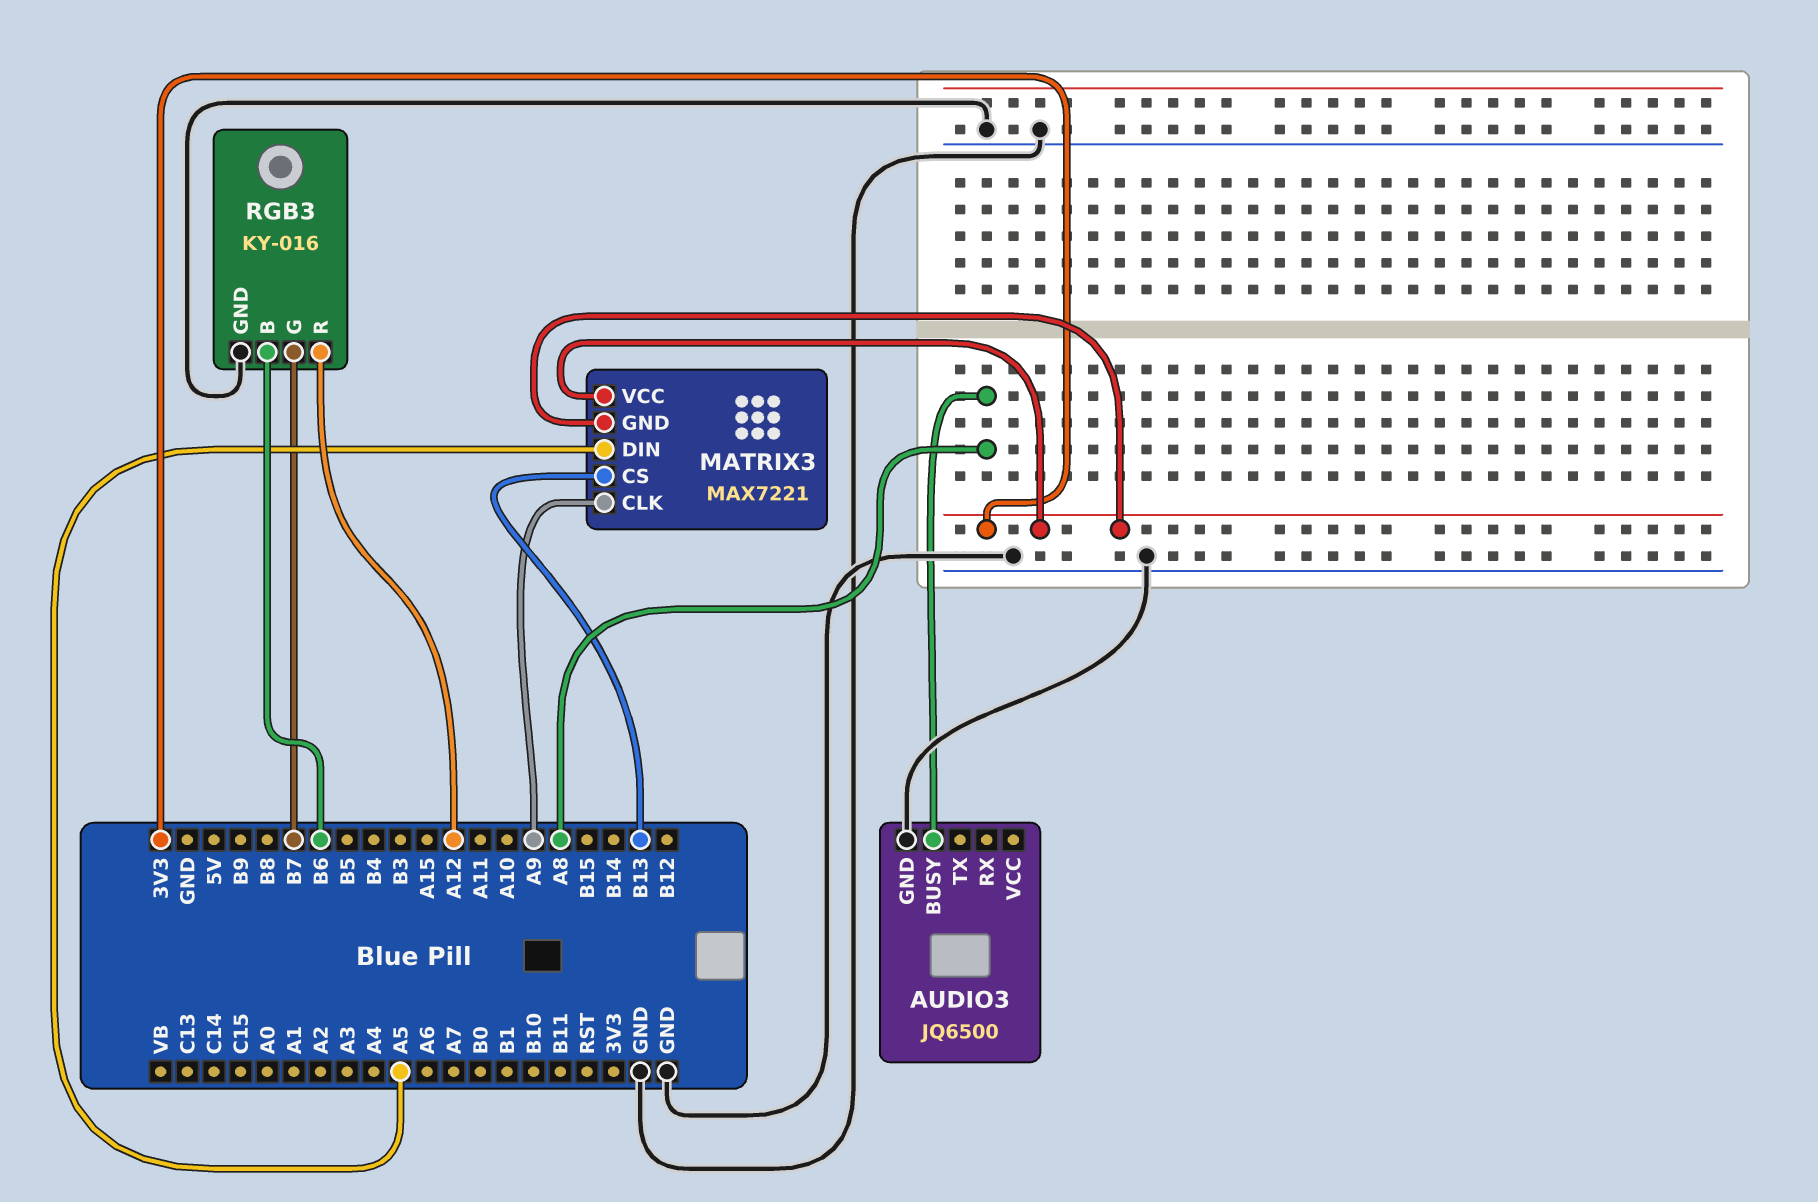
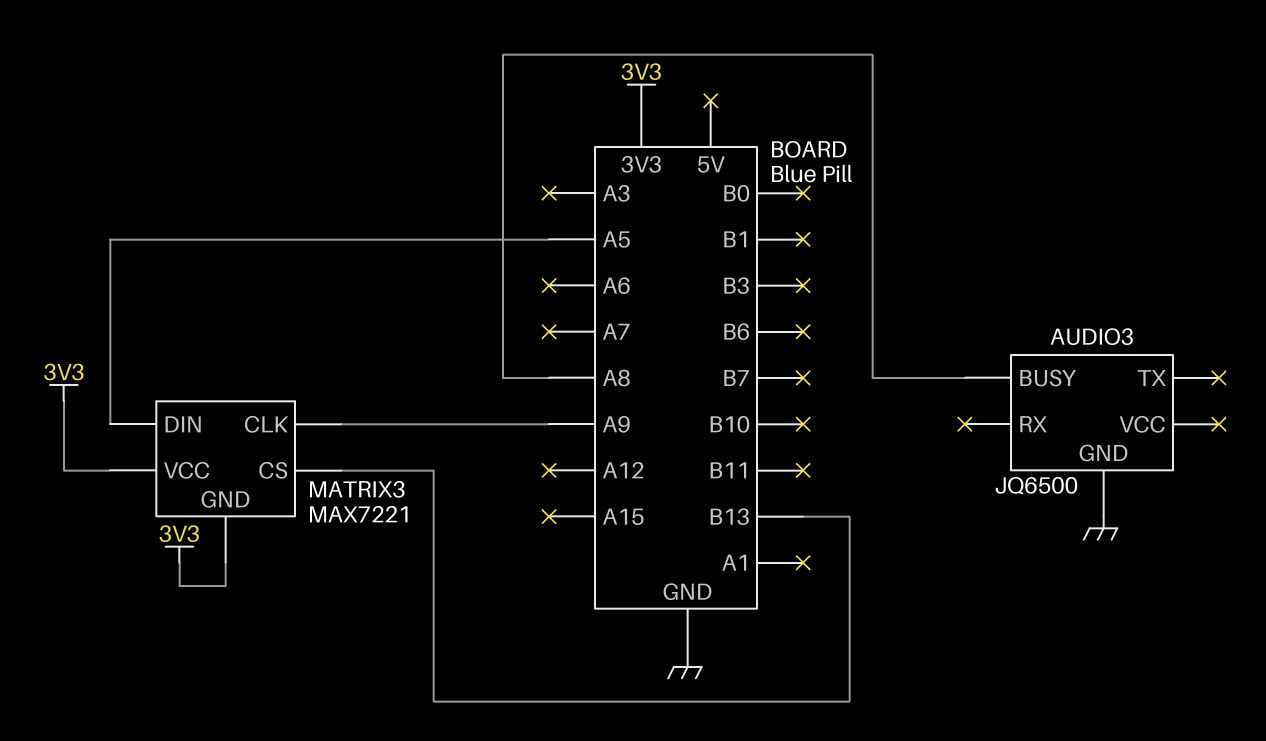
RGB3: KY-016 -> none
RGB3 pin B: B6 -> none
RGB3 pin G: B7 -> none
RGB3 pin GND: GND -> none
RGB3 pin R: A12 -> none

